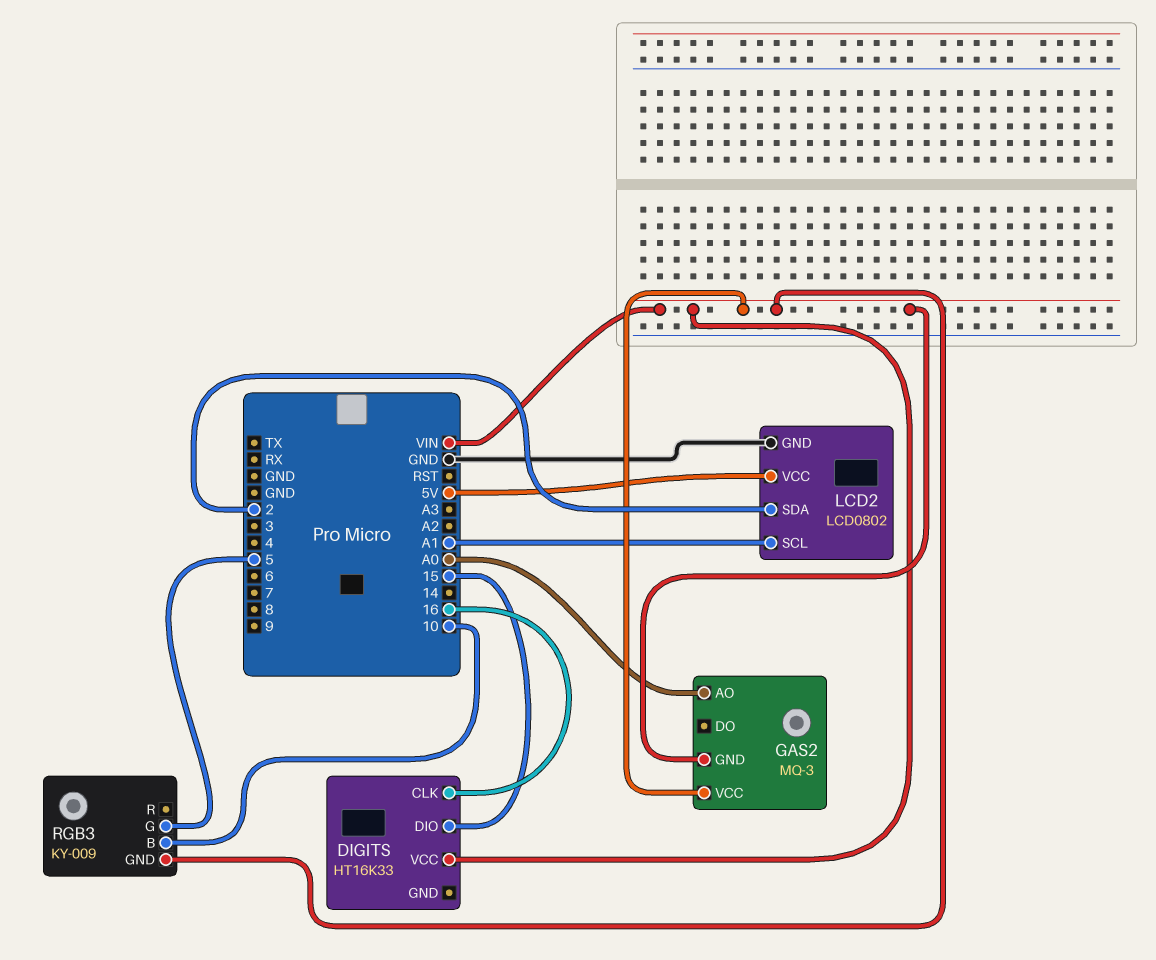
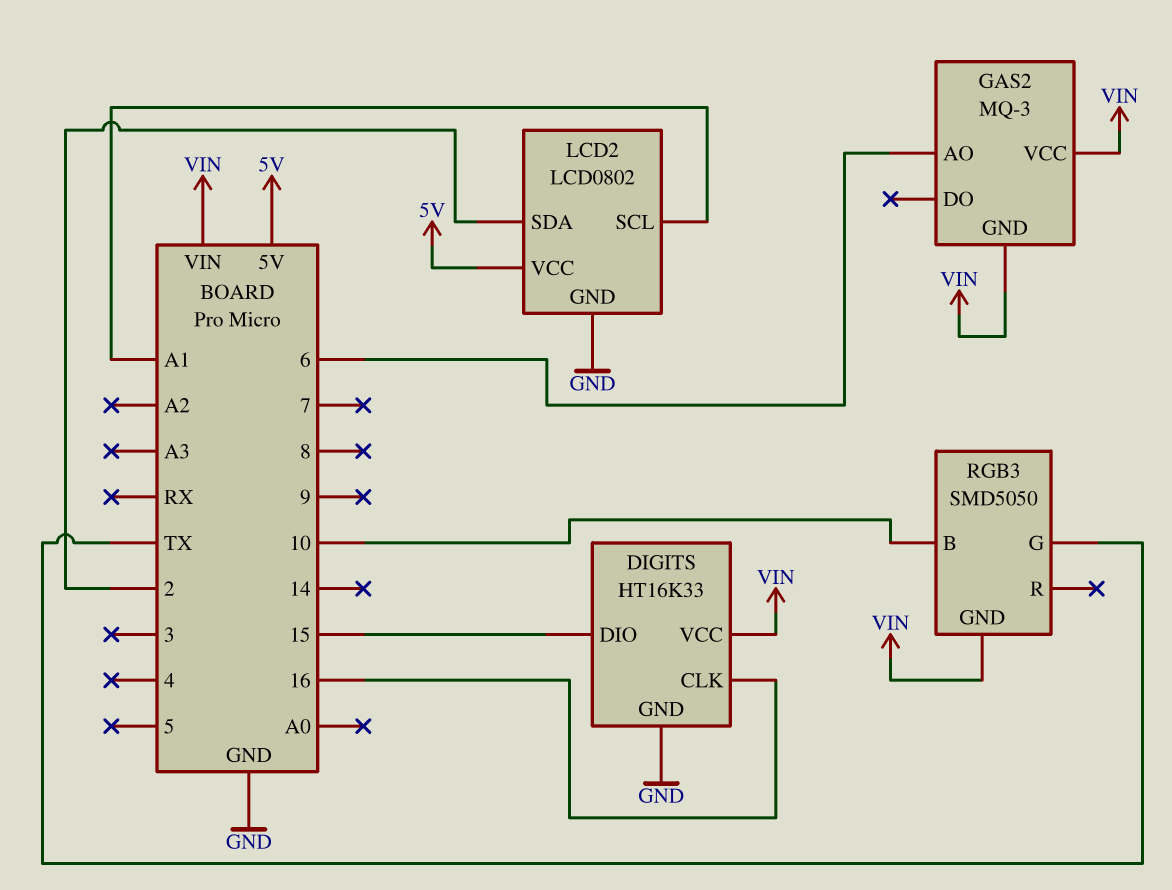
DIGITS pin GND: none -> GND
GAS2 pin AO: A0 -> 6
RGB3: KY-009 -> SMD5050
RGB3 pin G: 5 -> TX

